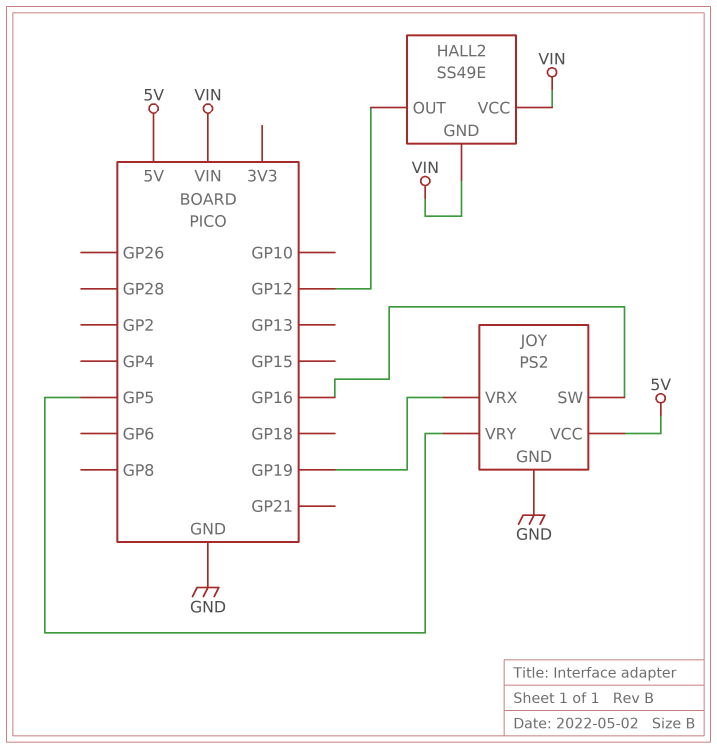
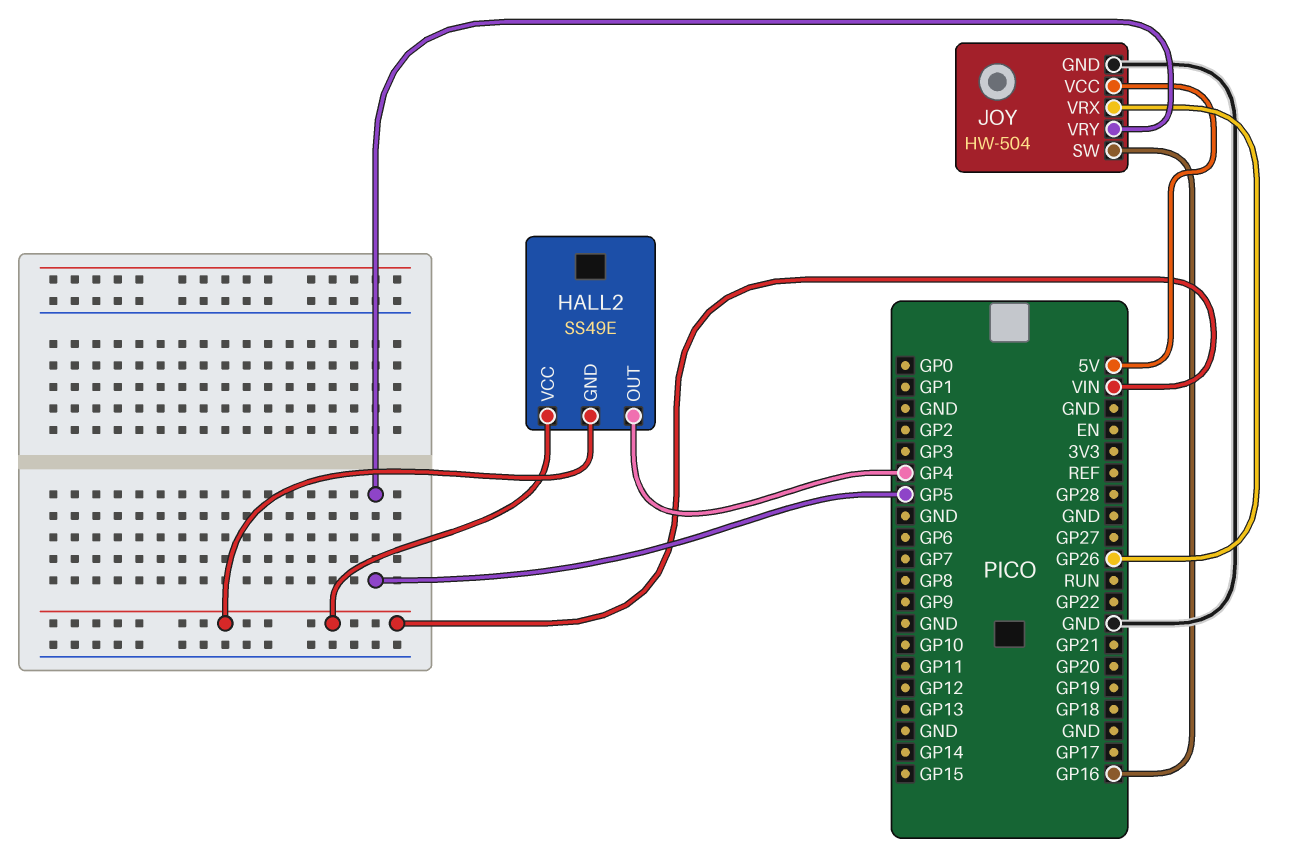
HALL2 pin OUT: GP12 -> GP4
JOY: PS2 -> HW-504
JOY pin VRX: GP19 -> GP26

